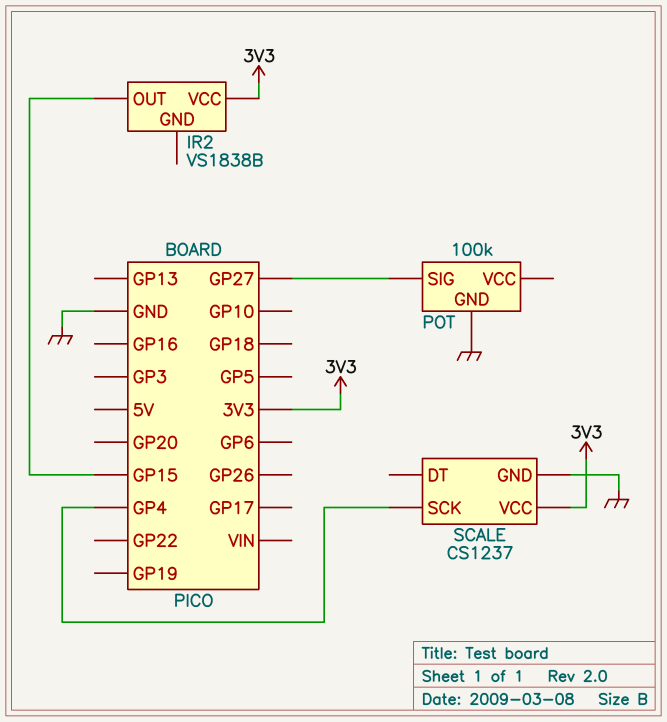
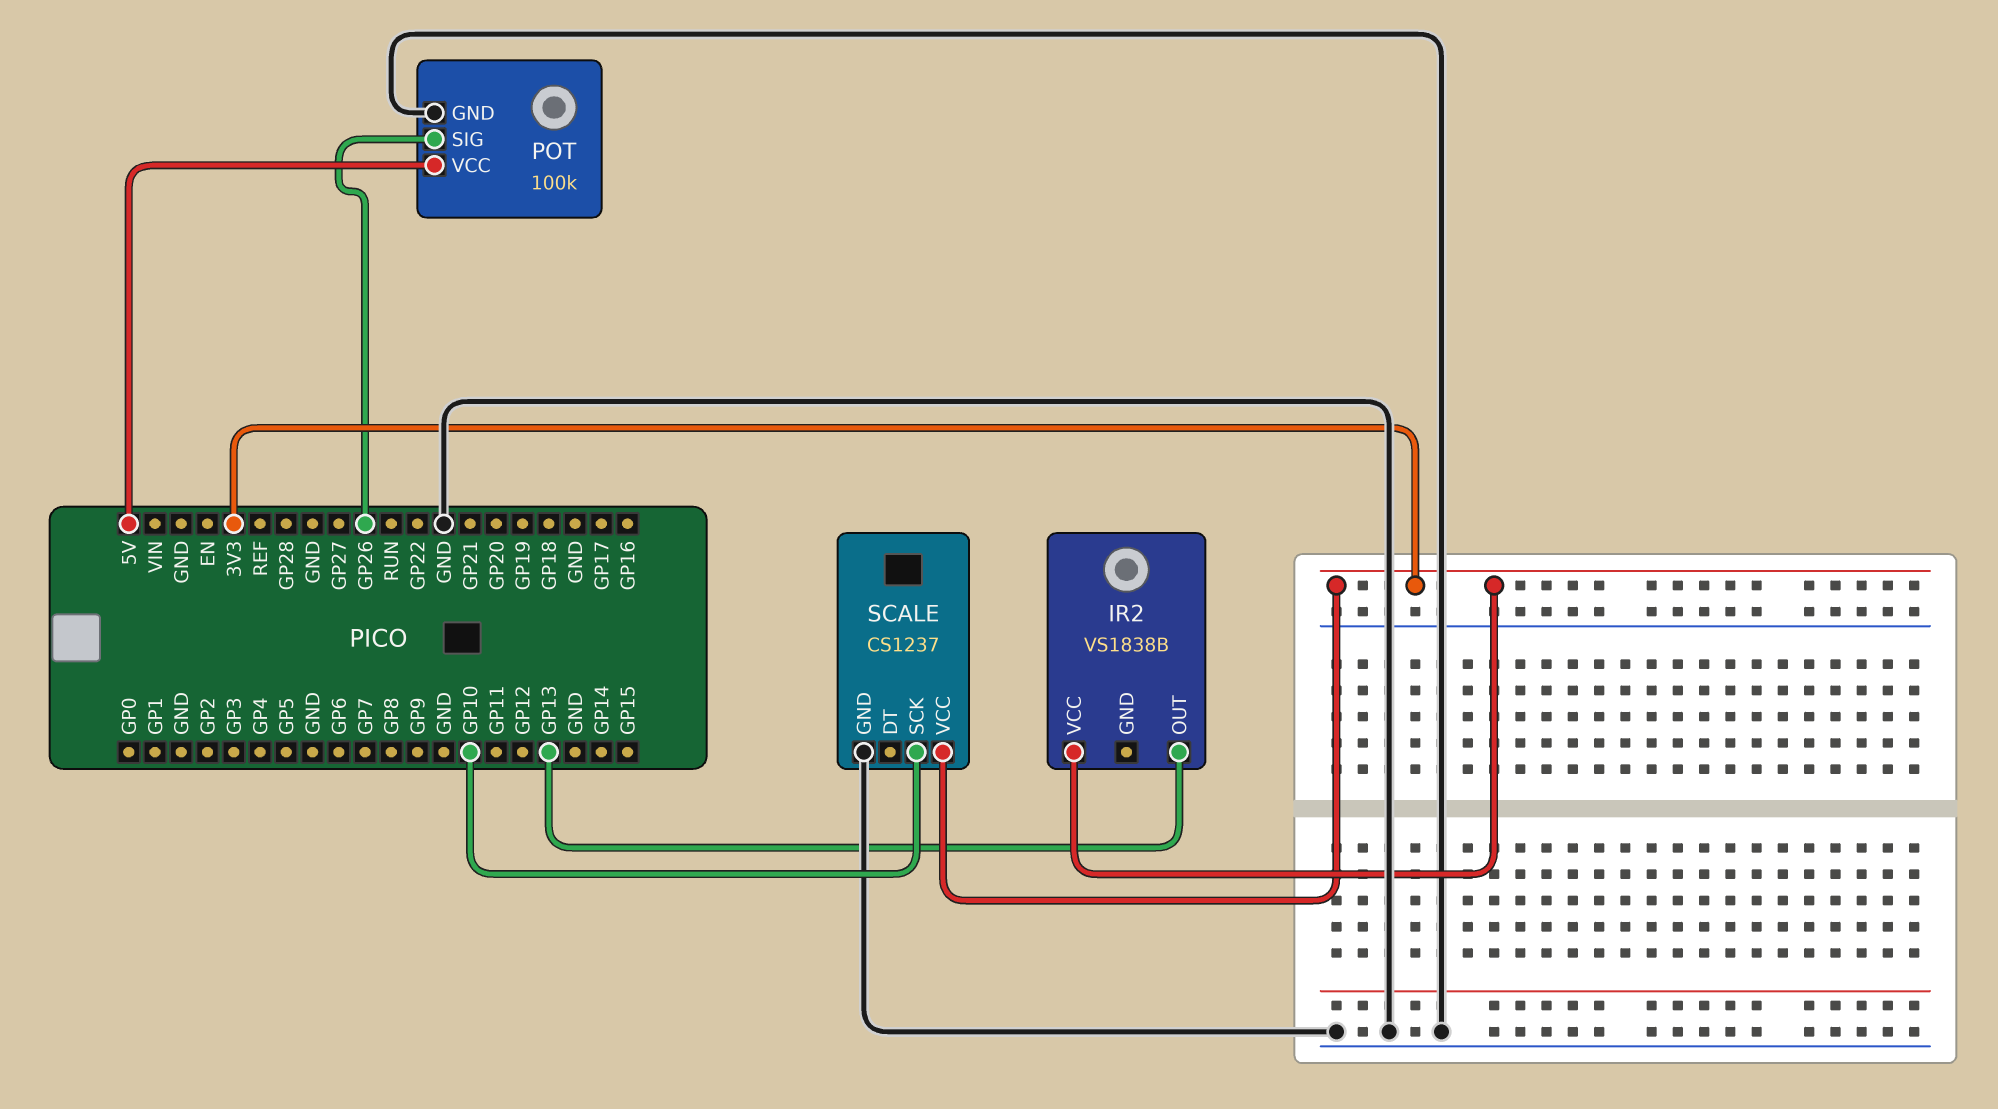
IR2 pin OUT: GP15 -> GP13
POT pin SIG: GP27 -> GP26
POT pin VCC: none -> 5V
SCALE pin SCK: GP4 -> GP10

